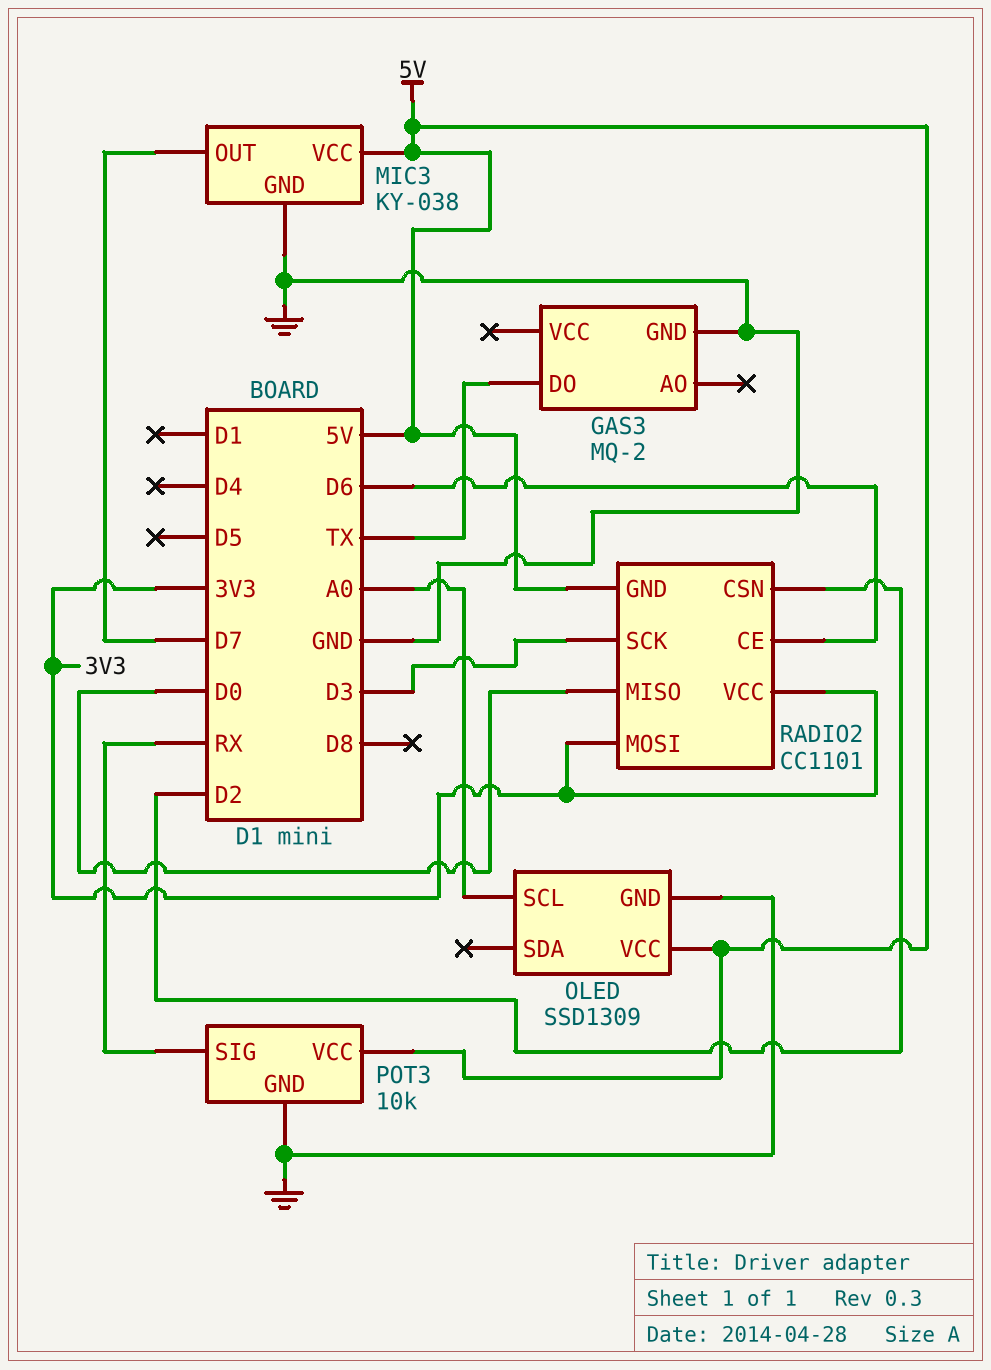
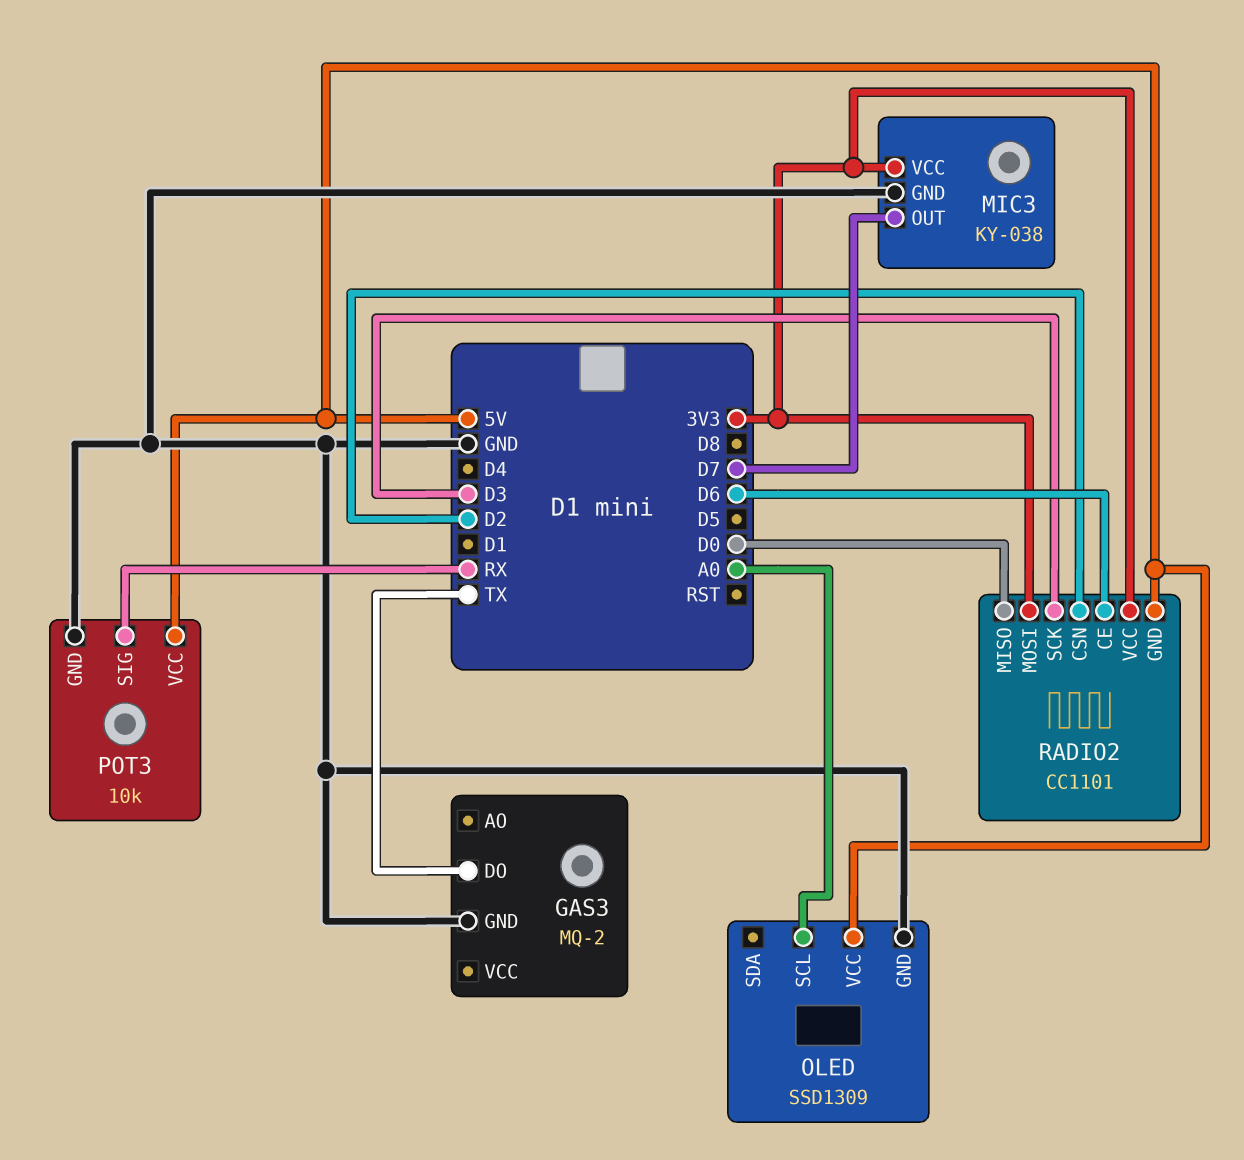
MIC3 pin VCC: 5V -> 3V3

